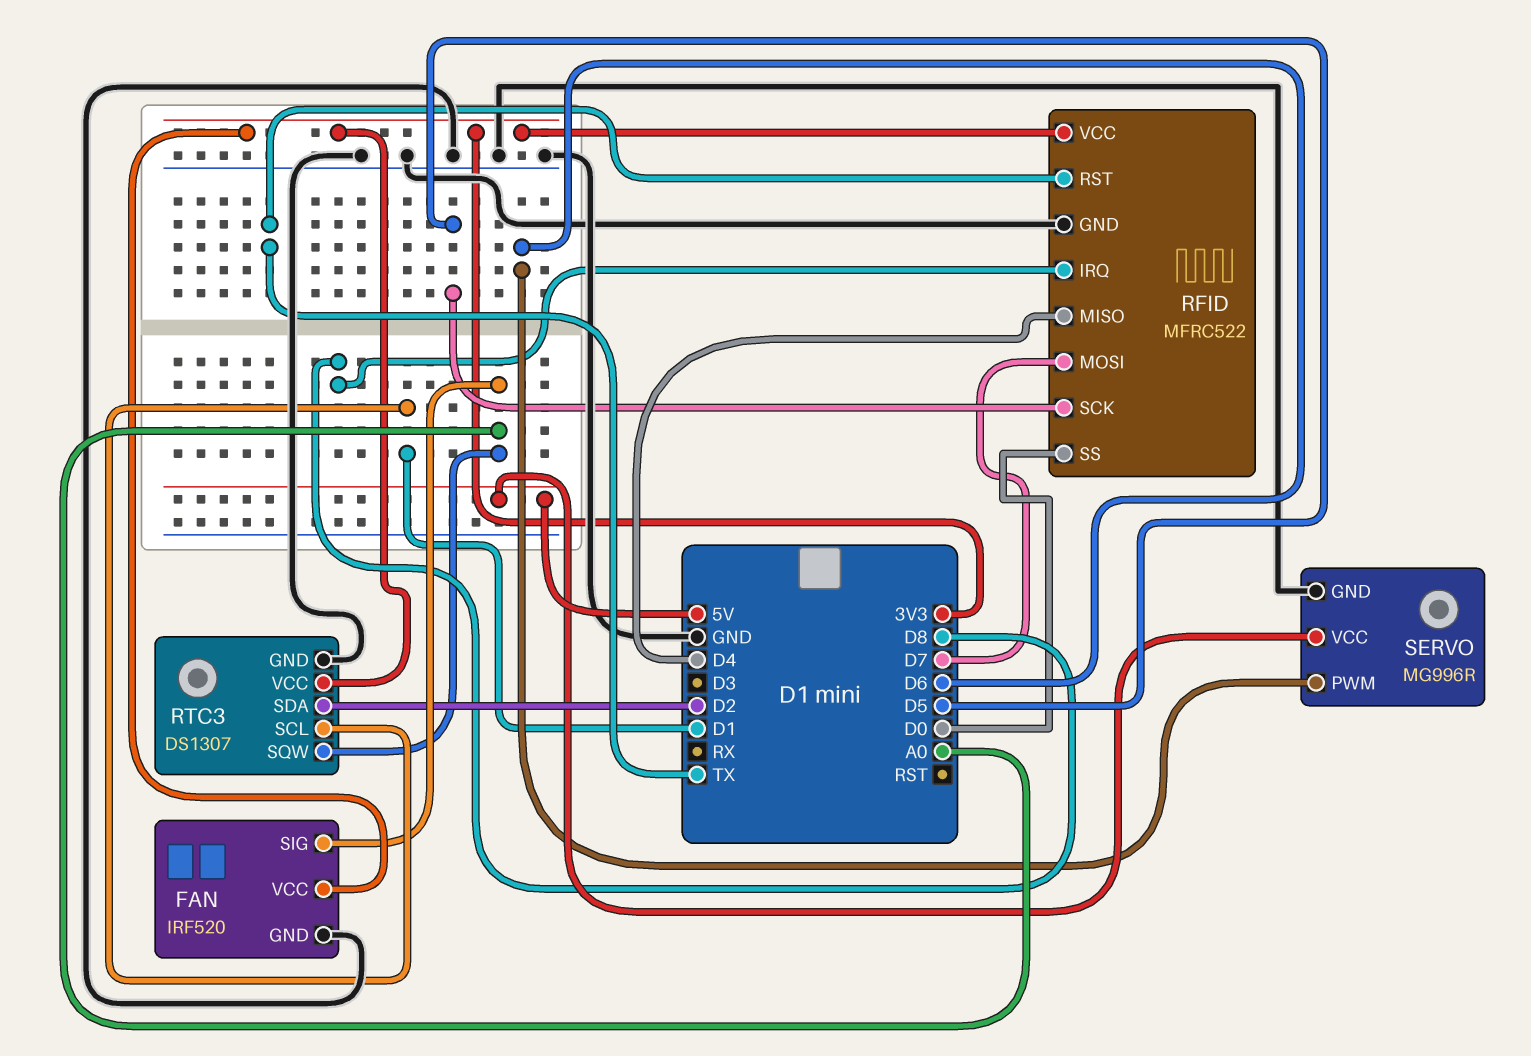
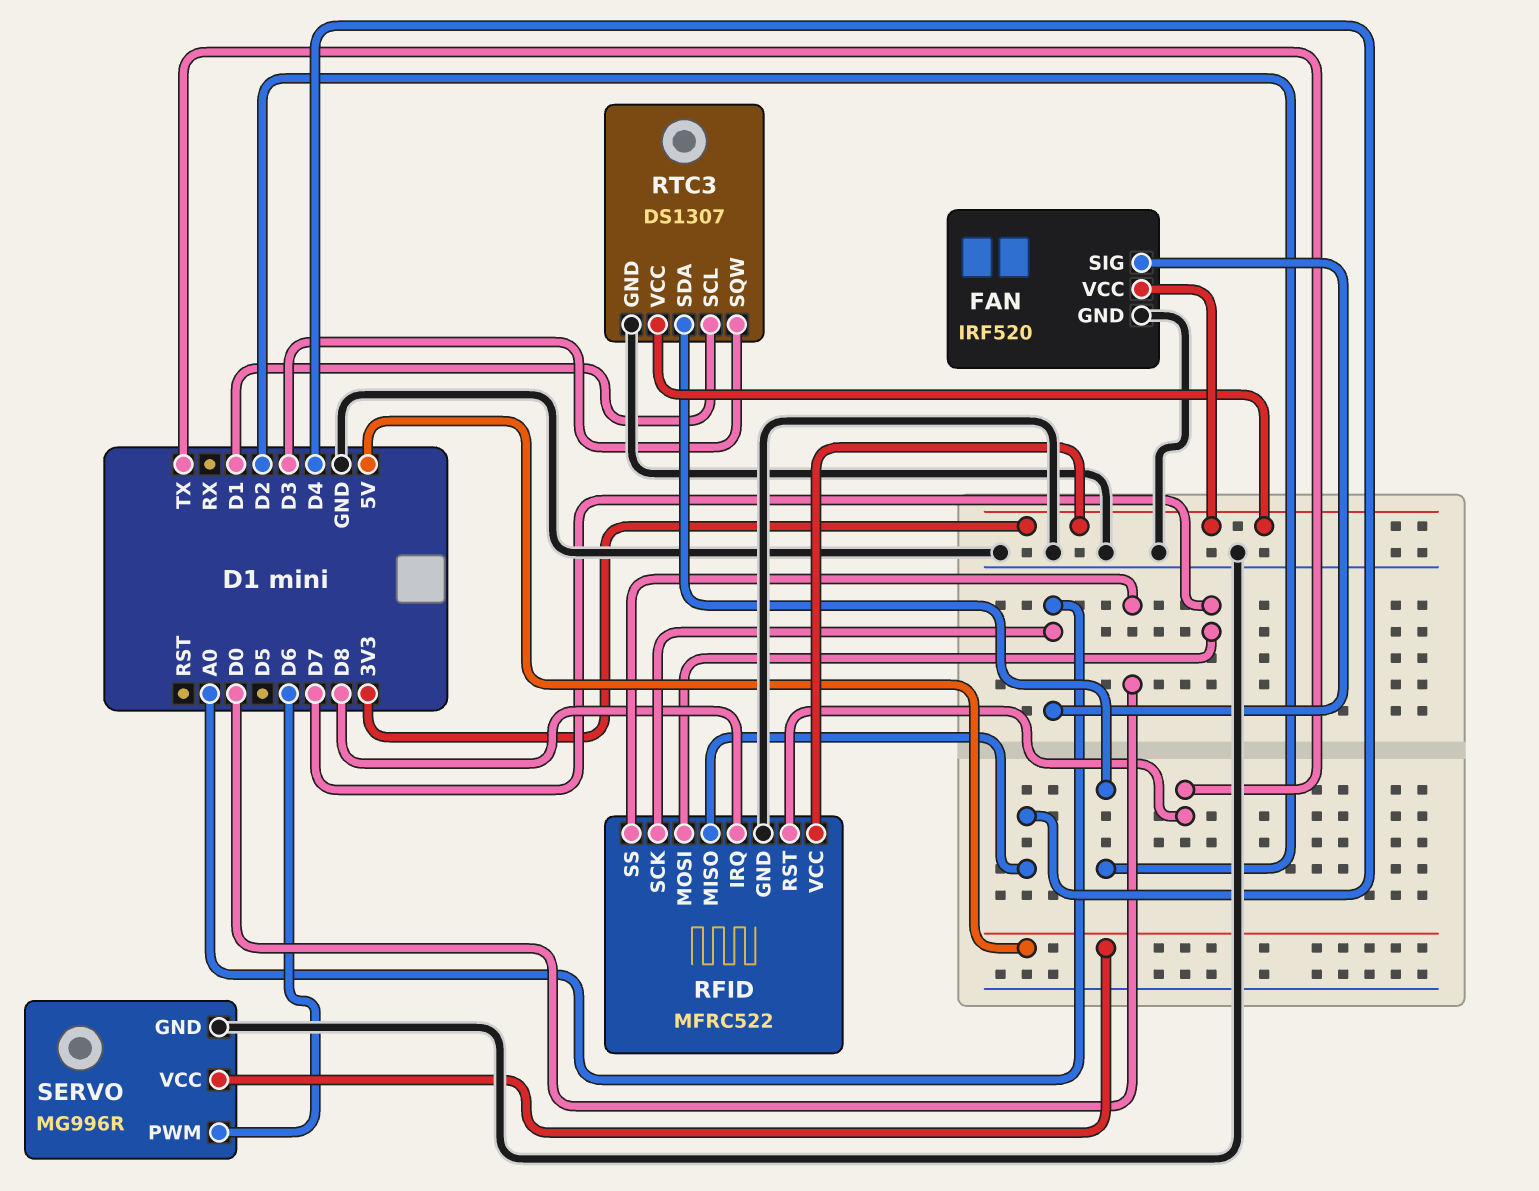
RFID pin SCK: D5 -> A0
RTC3 pin SQW: A0 -> D3

